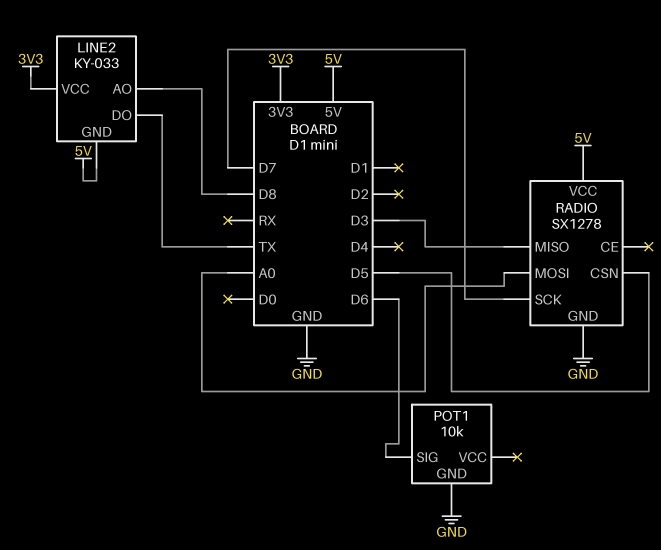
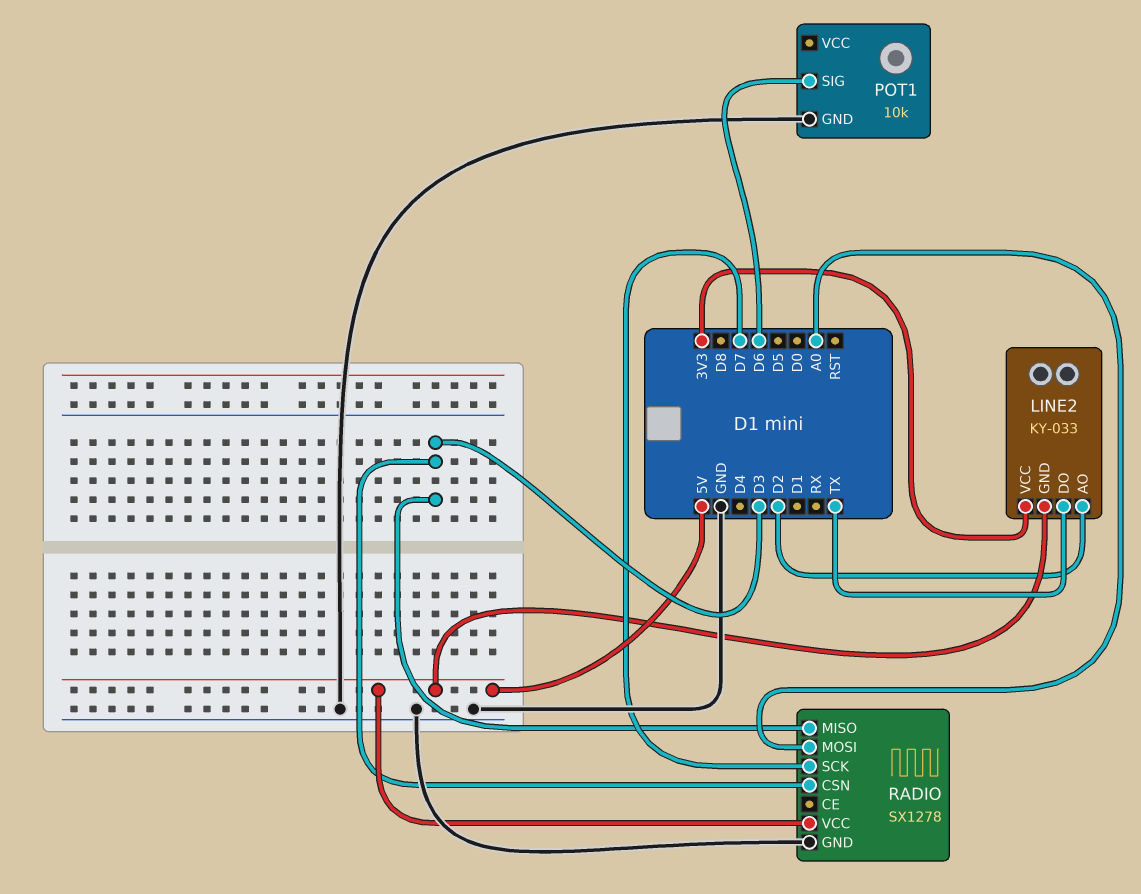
LINE2 pin AO: D8 -> D2
RADIO pin CSN: D5 -> D3

